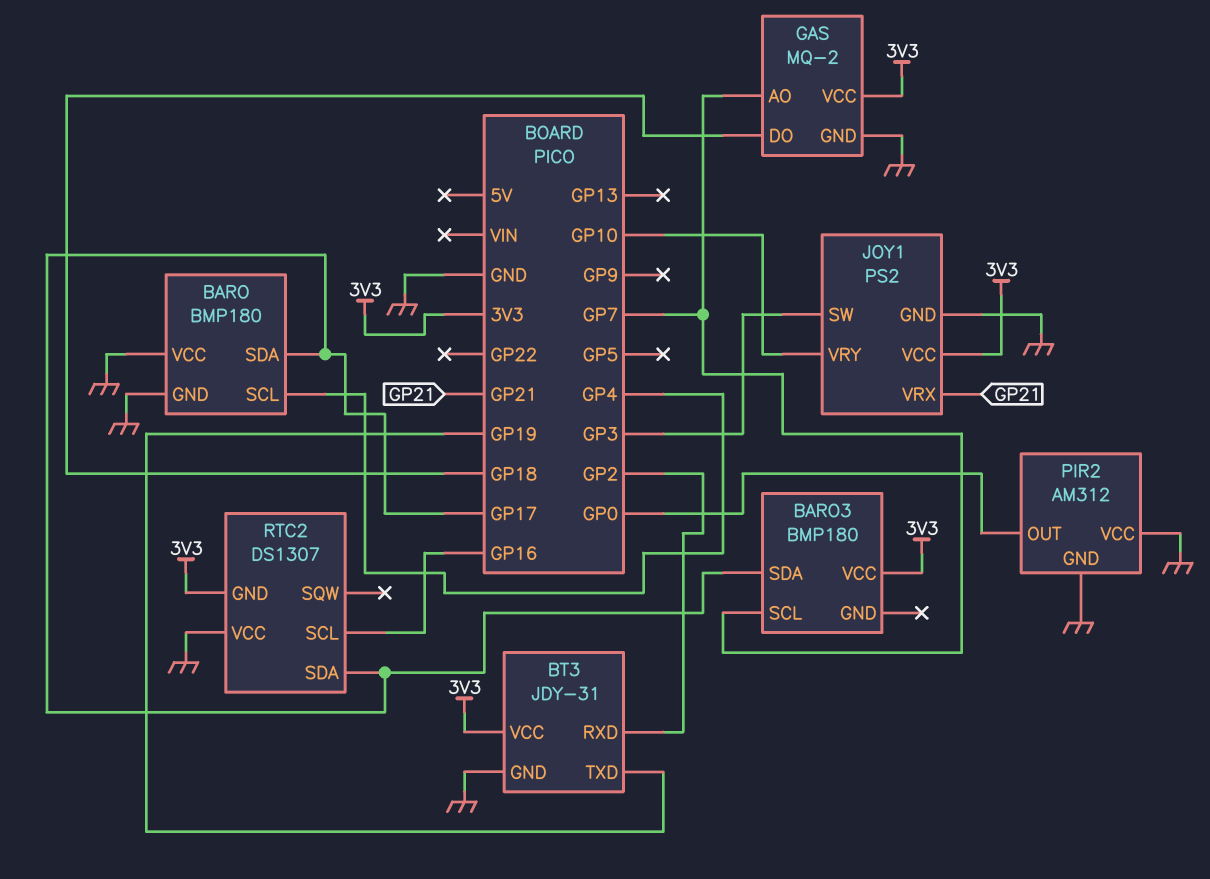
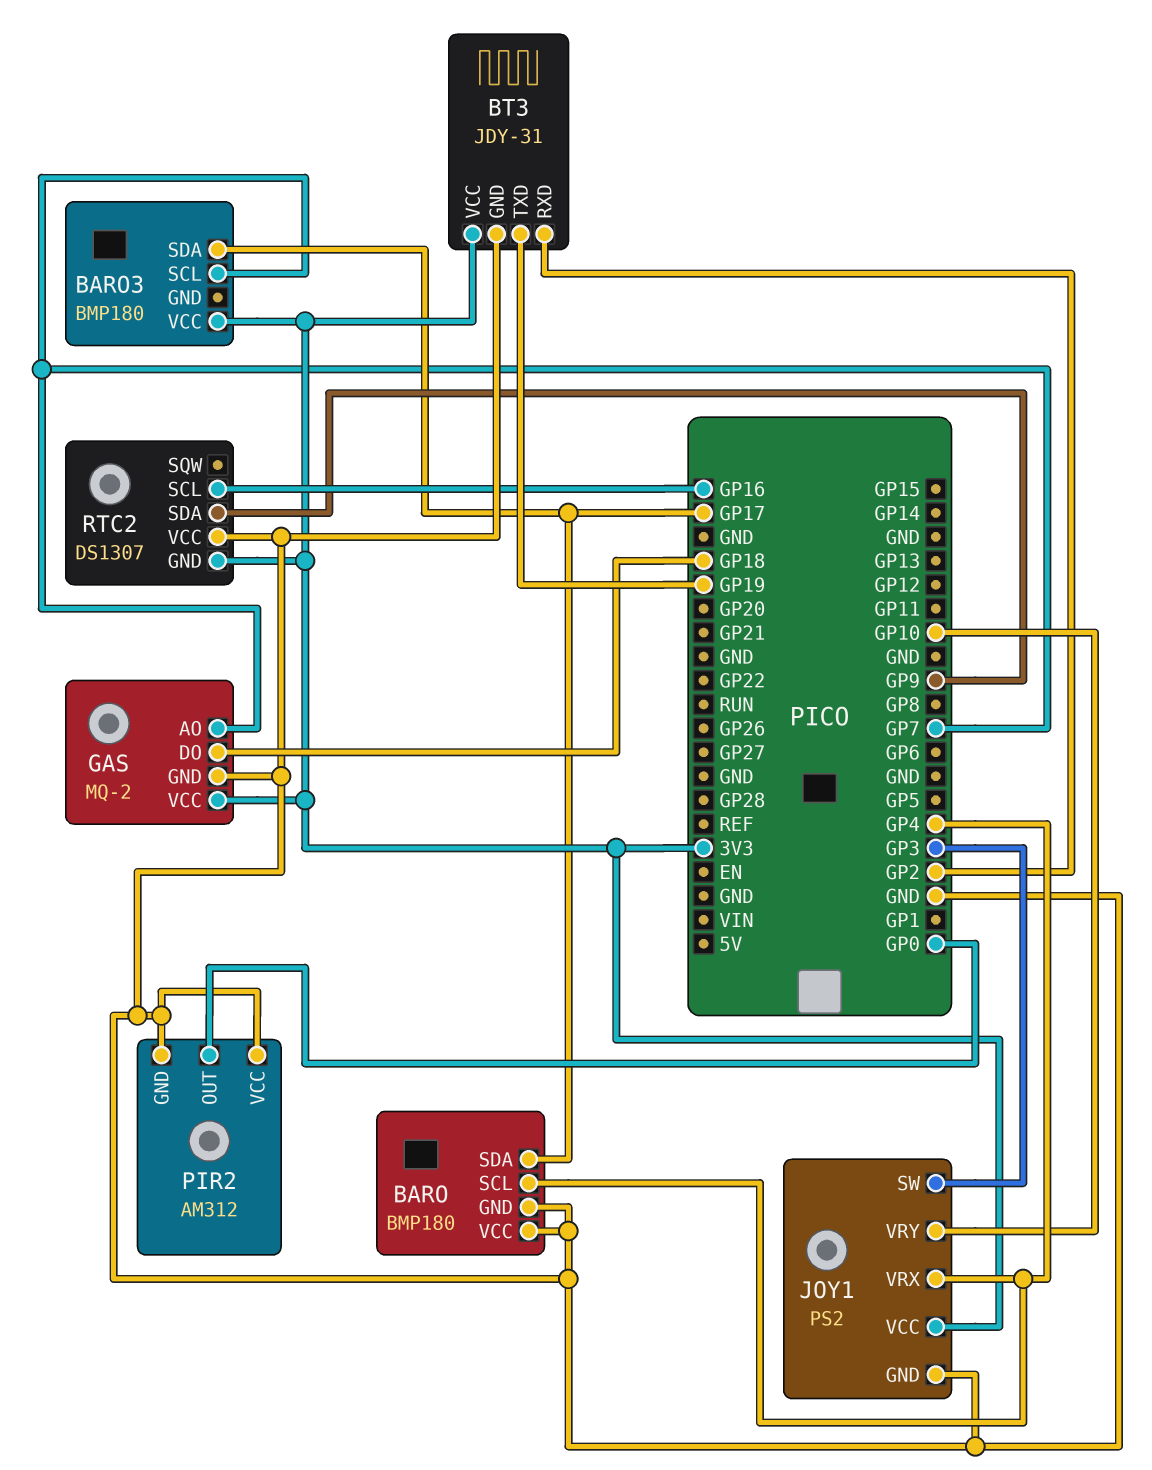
JOY1 pin VRX: GP21 -> GP4
RTC2 pin SDA: GP17 -> GP9

